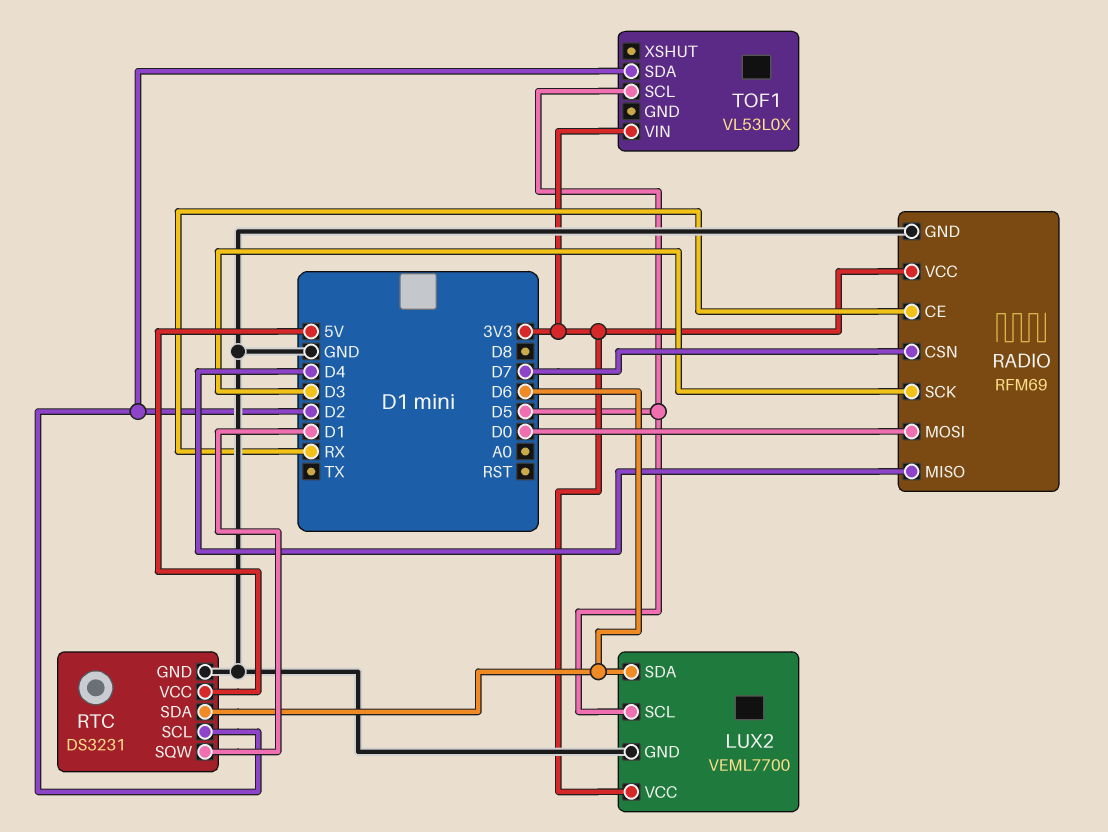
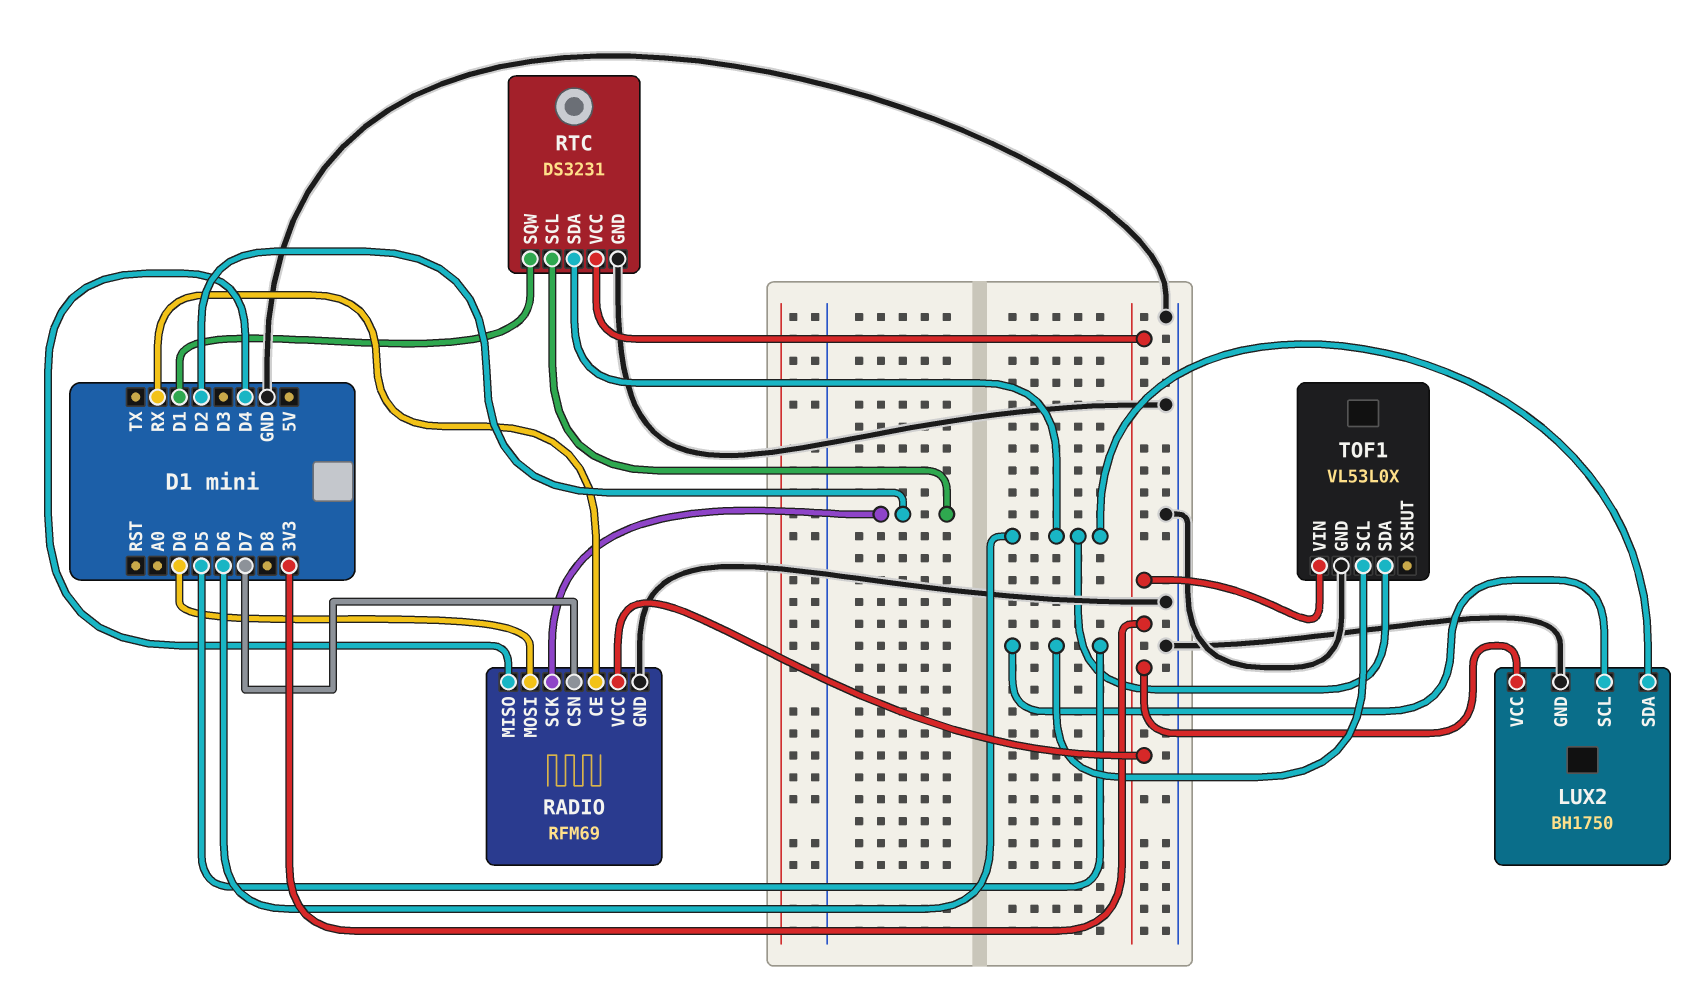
LUX2: VEML7700 -> BH1750
RADIO pin SCK: D3 -> D2
RTC pin VCC: 5V -> 3V3
TOF1 pin GND: none -> GND
TOF1 pin SDA: D2 -> D6

